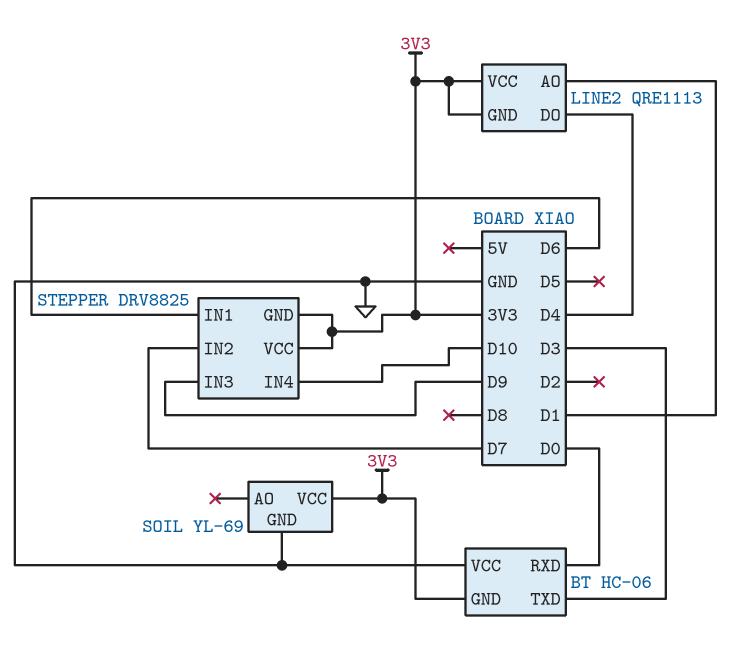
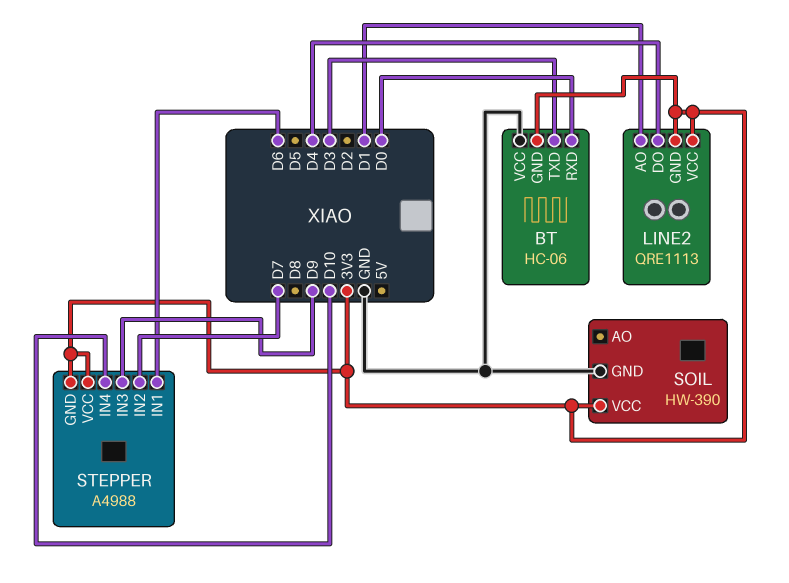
SOIL: YL-69 -> HW-390
STEPPER: DRV8825 -> A4988

